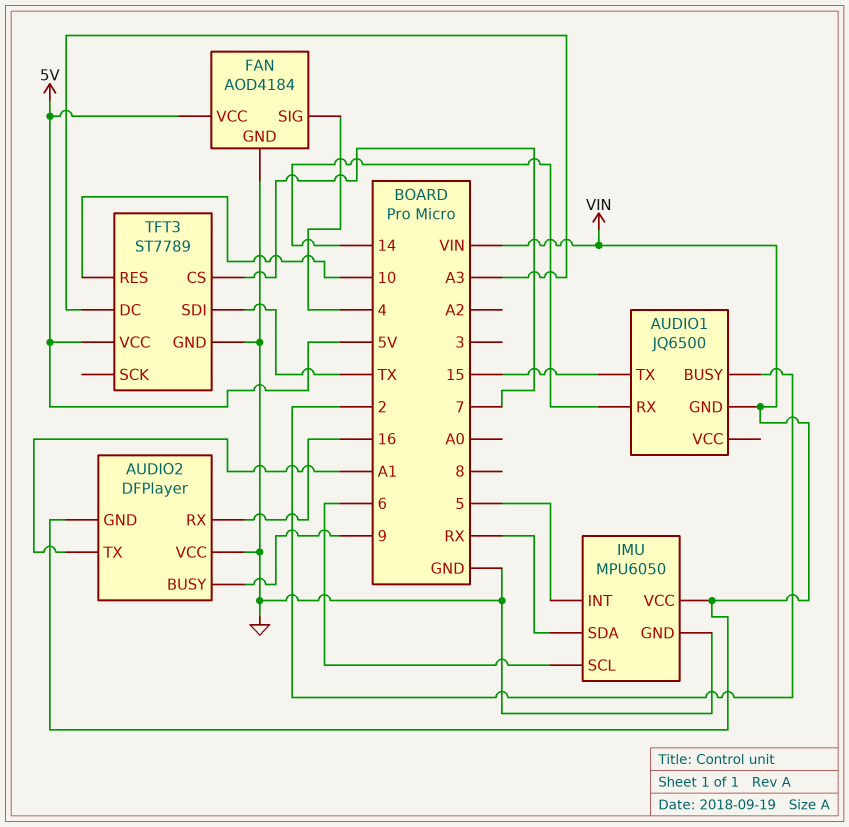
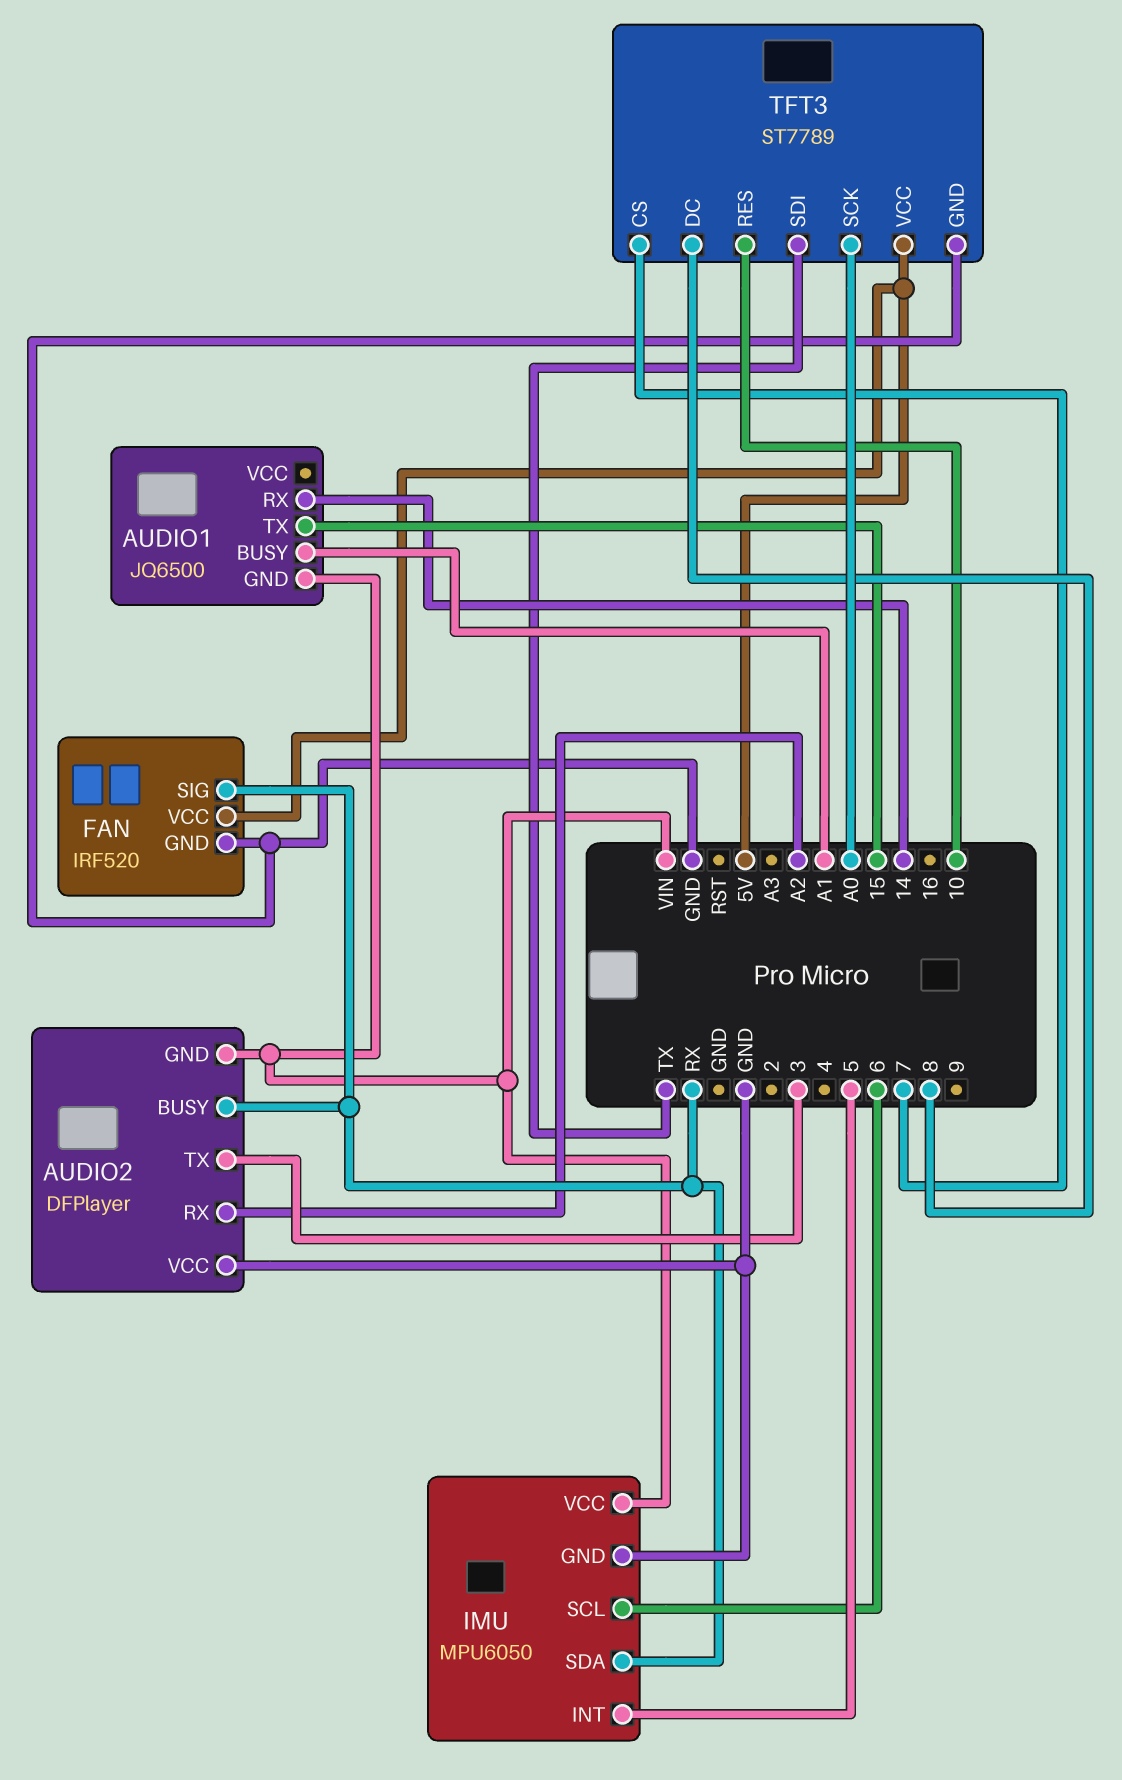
AUDIO1 pin BUSY: 2 -> A1
AUDIO2 pin BUSY: 9 -> RX
AUDIO2 pin RX: 16 -> A2
AUDIO2 pin TX: A1 -> 3
FAN: AOD4184 -> IRF520
FAN pin SIG: 4 -> RX
TFT3 pin DC: A3 -> 8
TFT3 pin SCK: none -> A0

